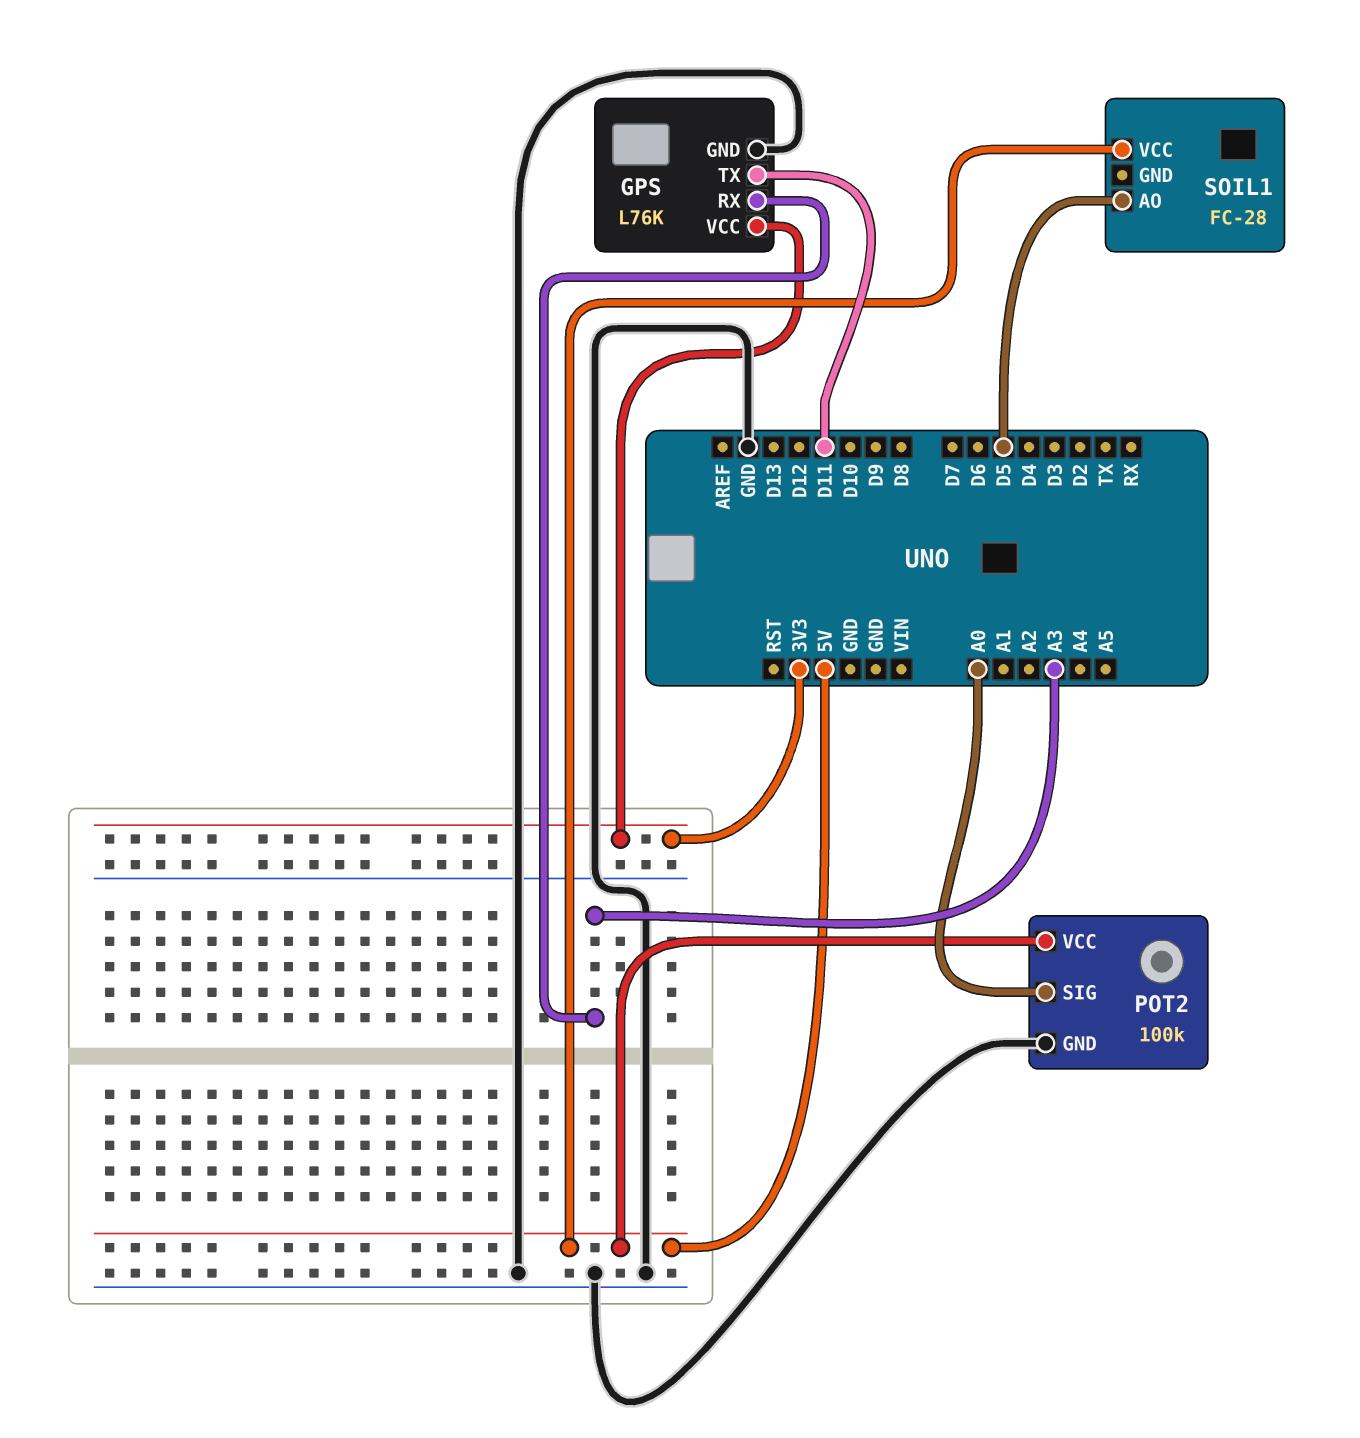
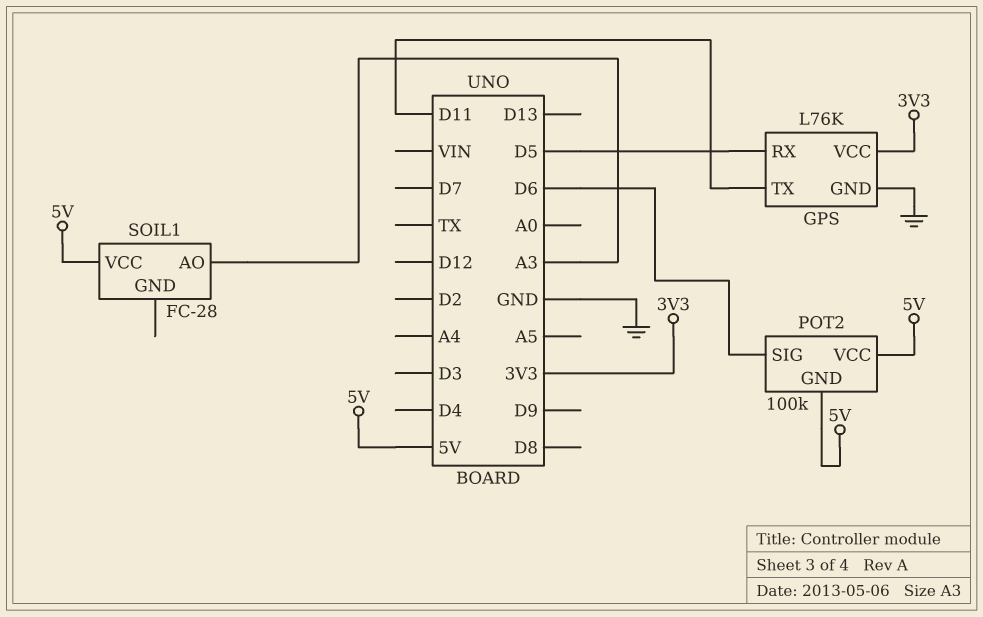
GPS pin RX: A3 -> D5
POT2 pin GND: GND -> 5V
POT2 pin SIG: A0 -> D6
SOIL1 pin AO: D5 -> A3

